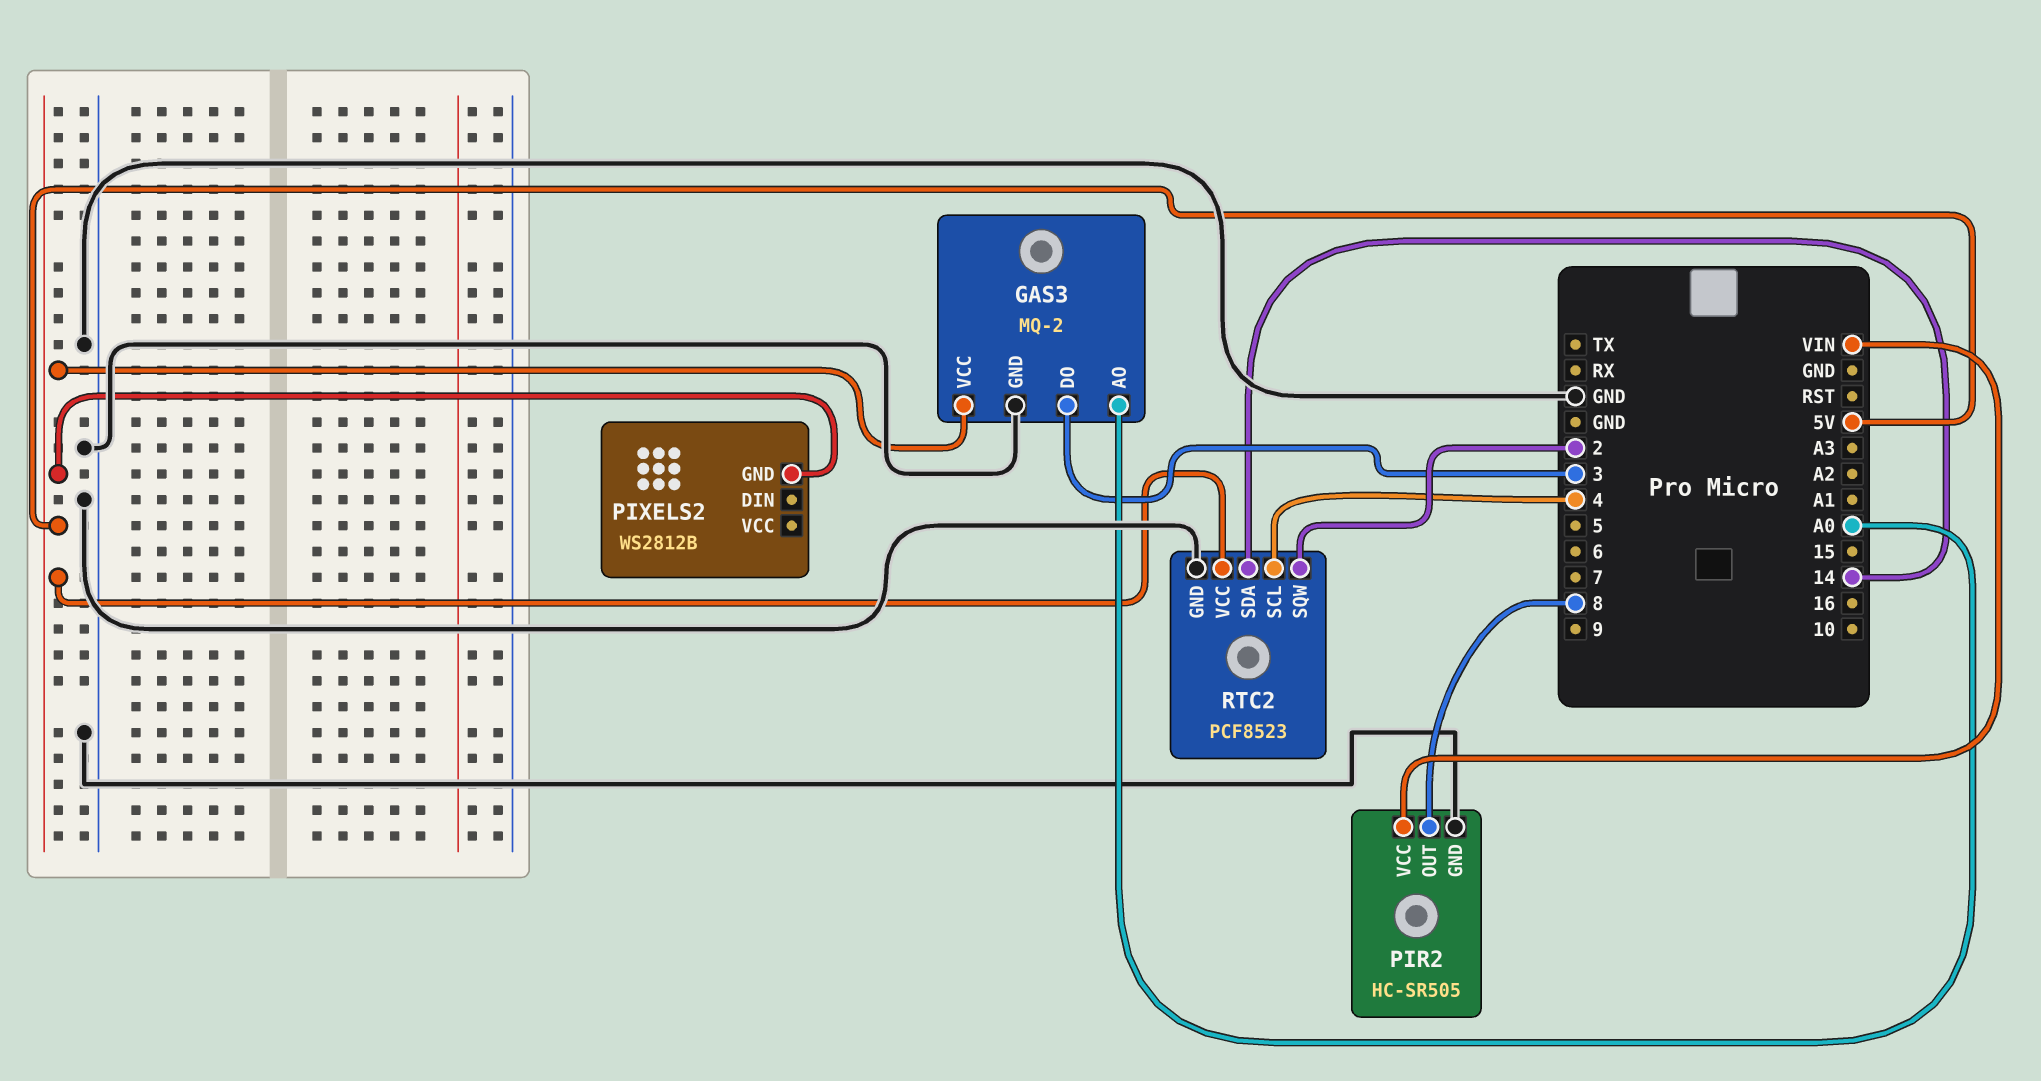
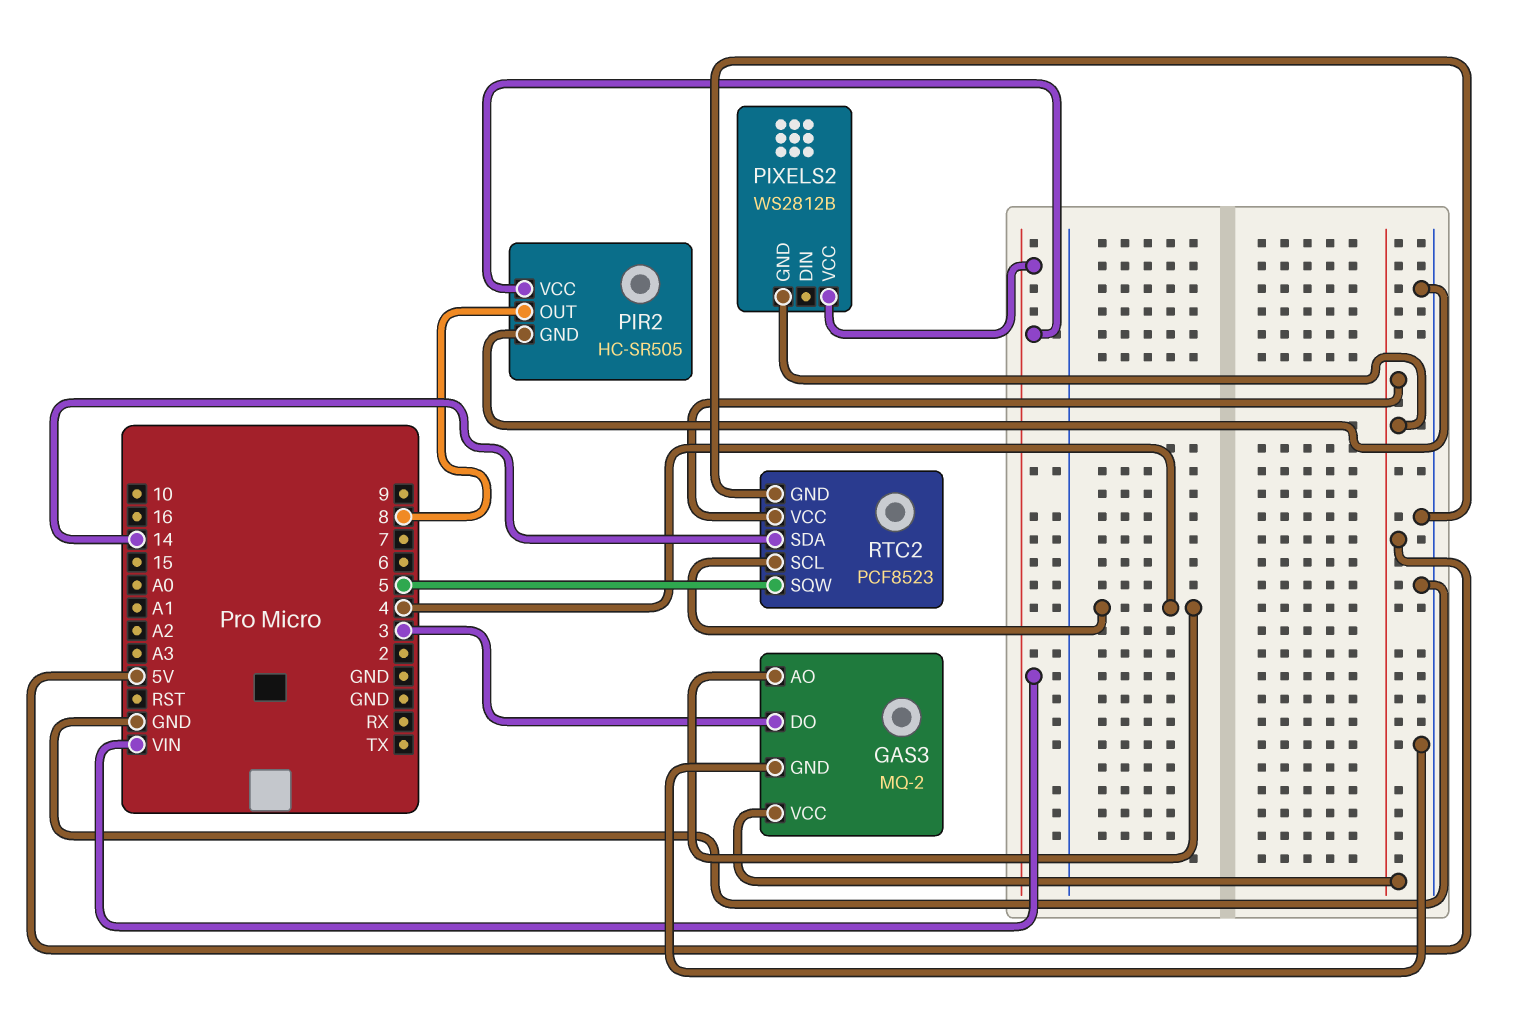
GAS3 pin AO: A0 -> 4
PIXELS2 pin VCC: none -> VIN
RTC2 pin SQW: 2 -> 5

